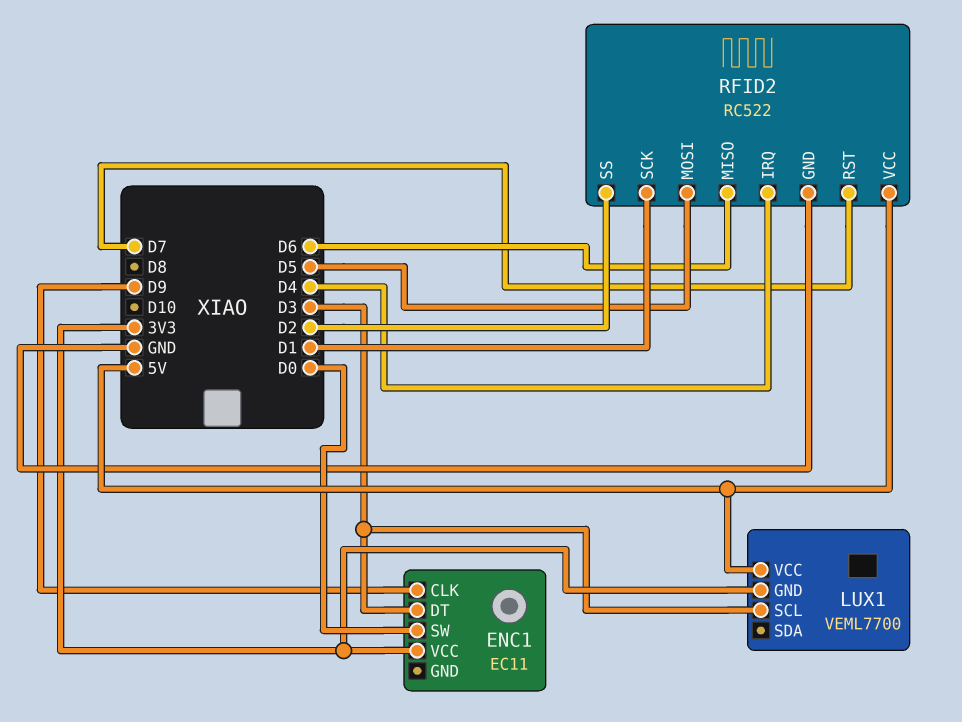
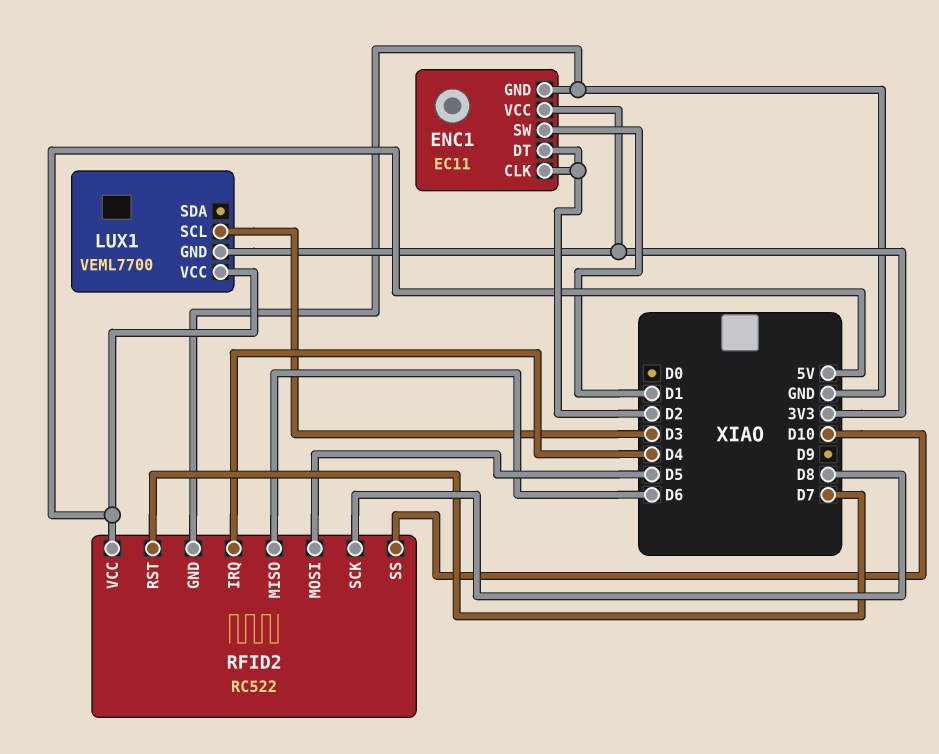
ENC1 pin CLK: D9 -> D2
ENC1 pin DT: D3 -> D2
ENC1 pin GND: none -> GND
ENC1 pin SW: D0 -> D1
RFID2 pin SCK: D1 -> D8
RFID2 pin SS: D2 -> D10

